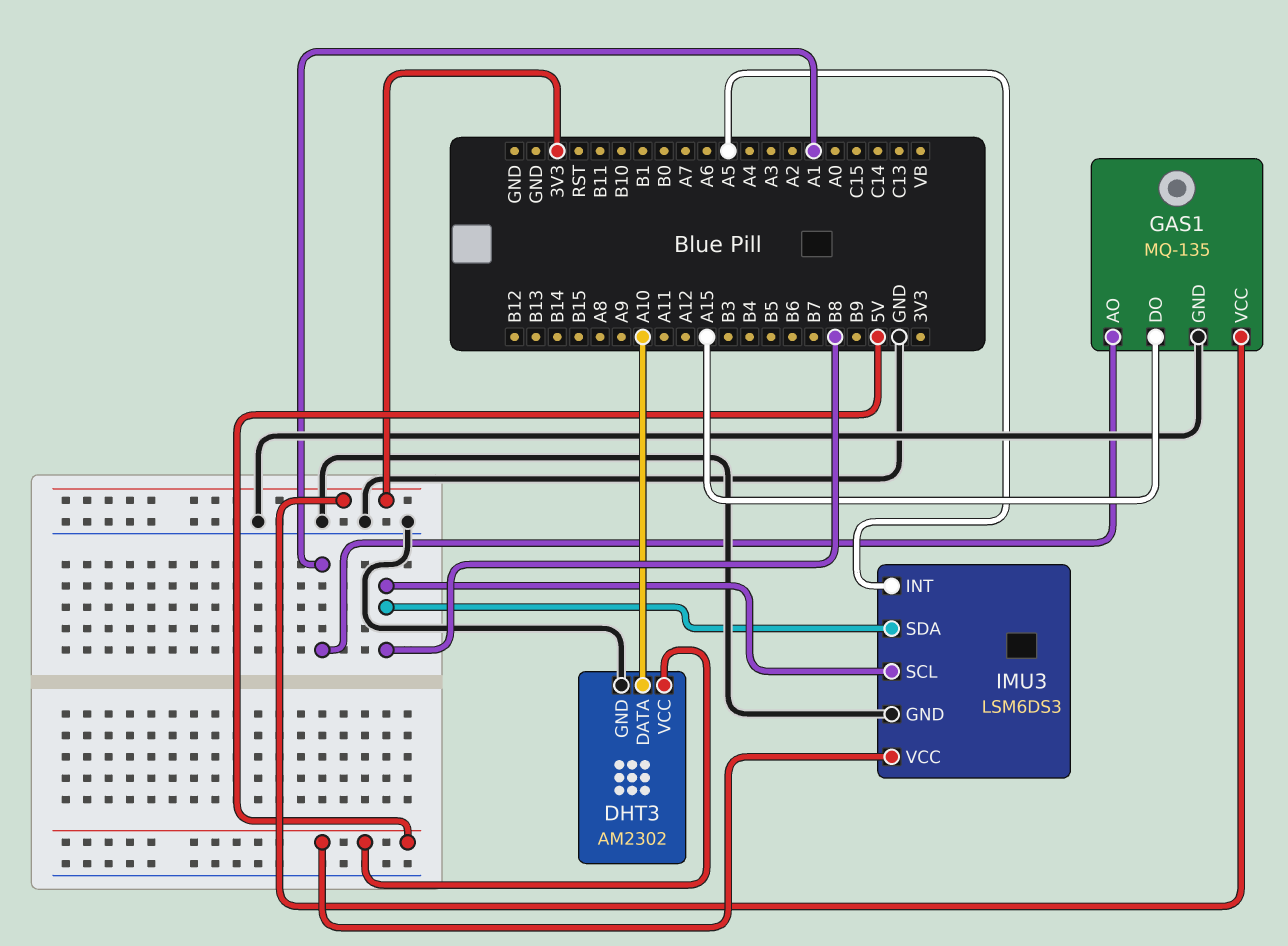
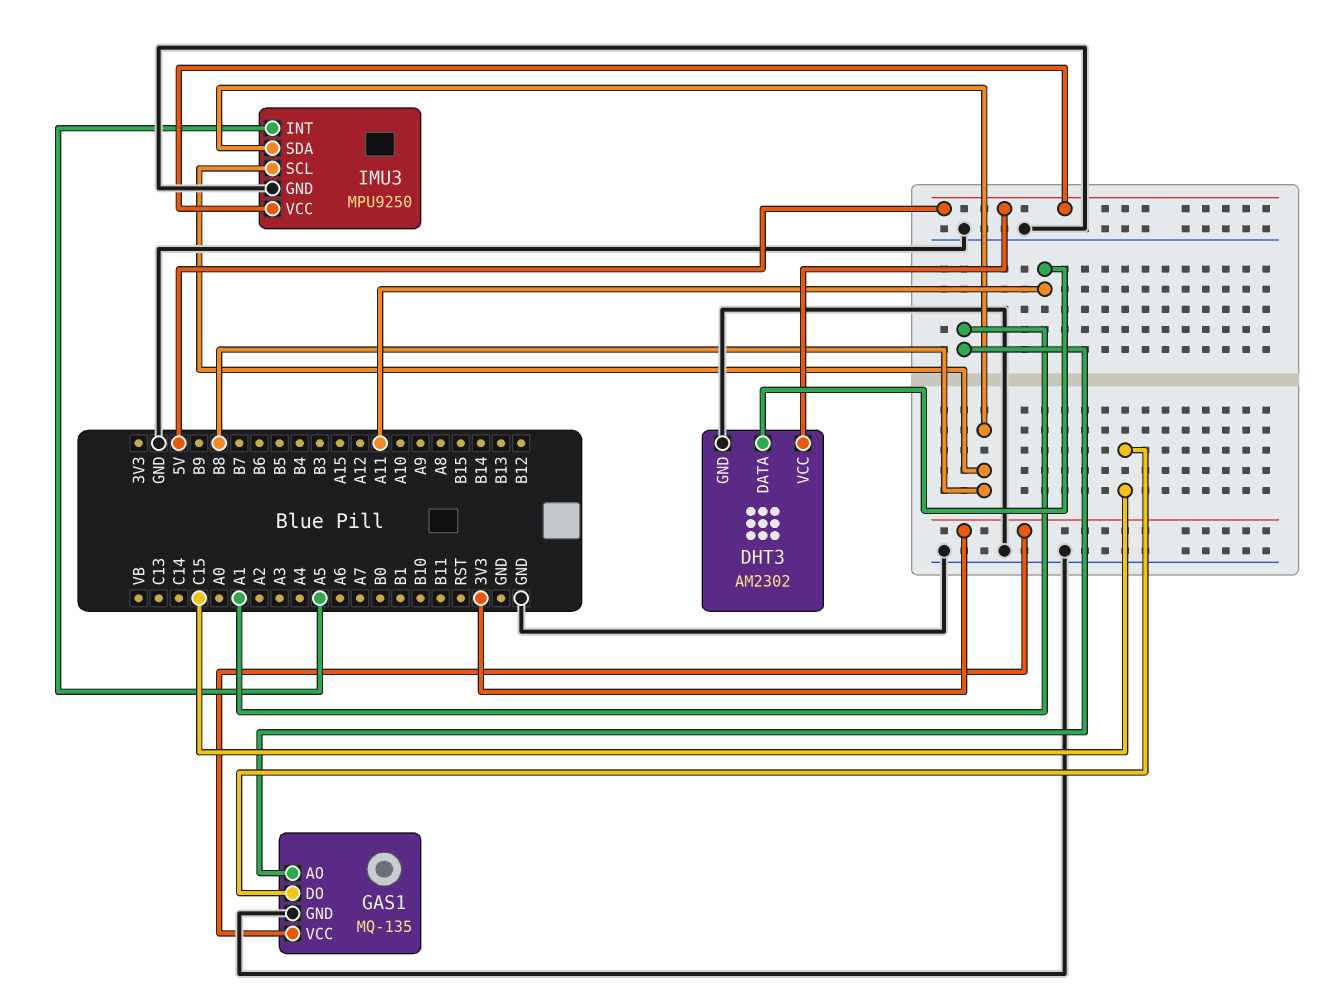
DHT3 pin DATA: A10 -> A11
GAS1 pin DO: A15 -> C15
IMU3: LSM6DS3 -> MPU9250

